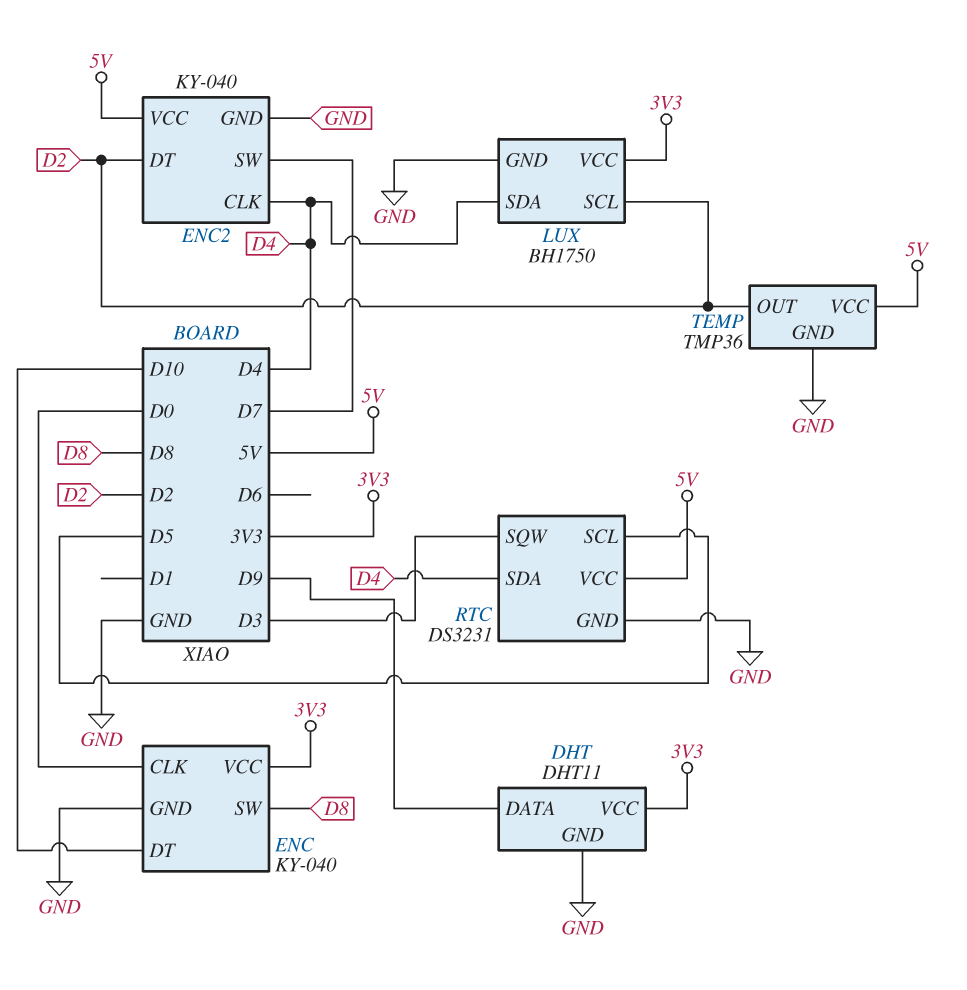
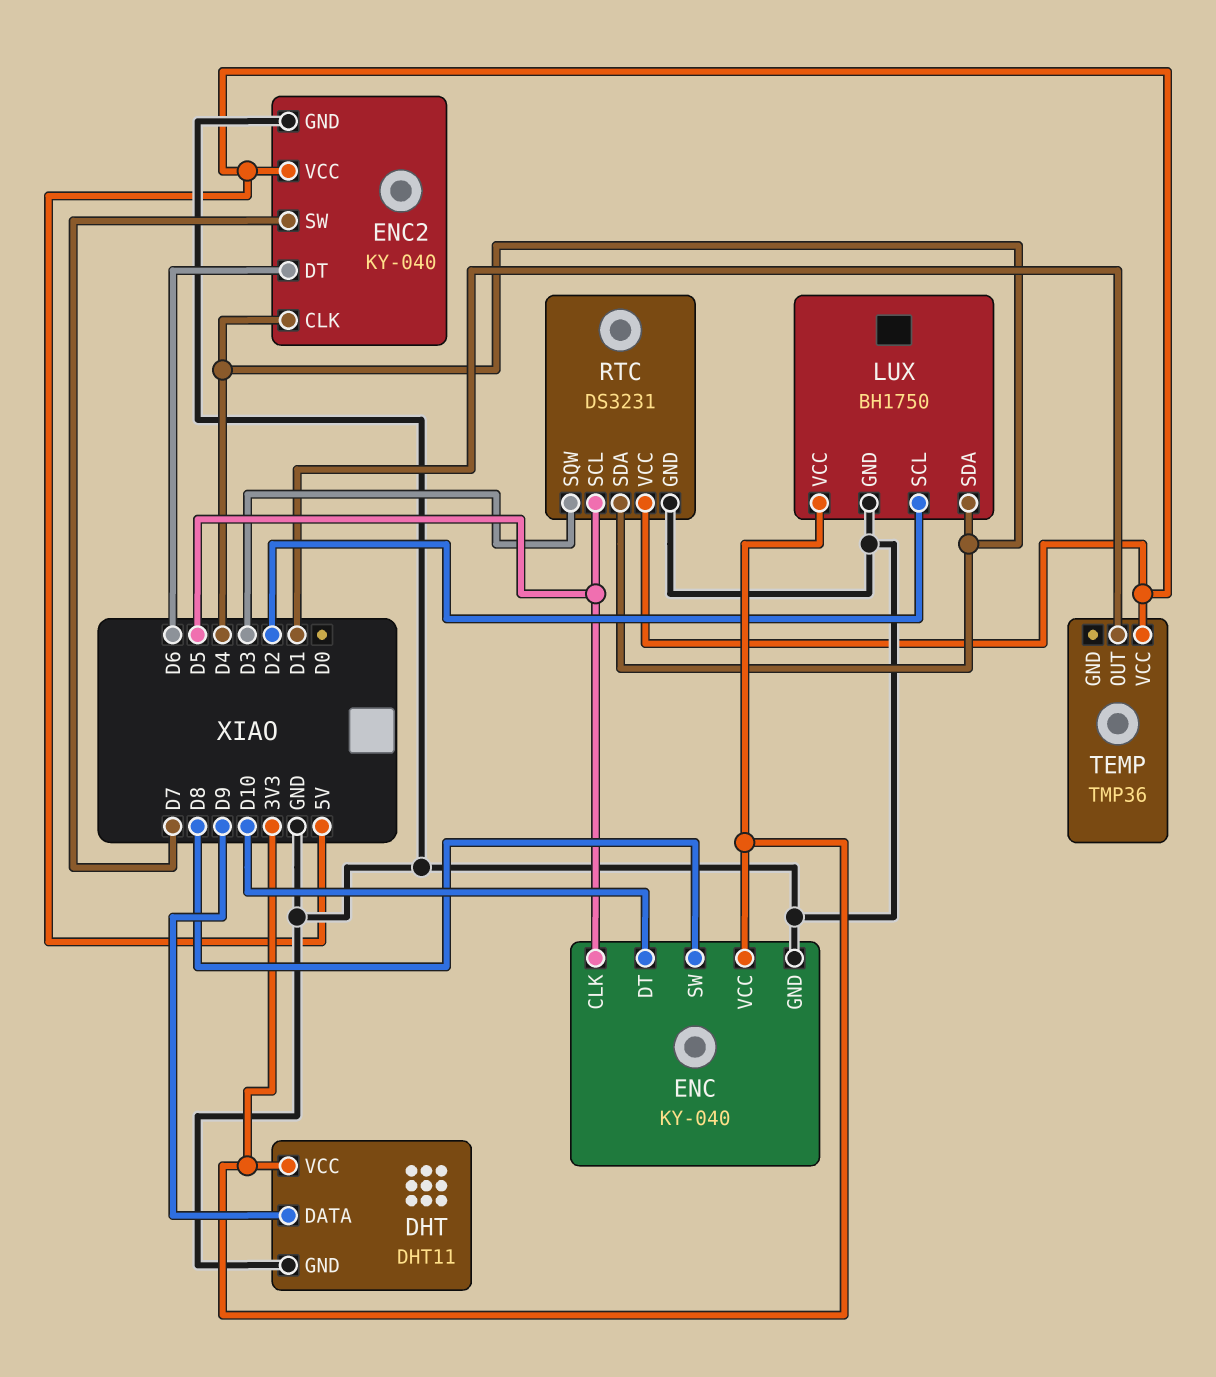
ENC pin CLK: D0 -> D5
ENC2 pin DT: D2 -> D6
TEMP pin GND: GND -> none
TEMP pin OUT: D2 -> D1

